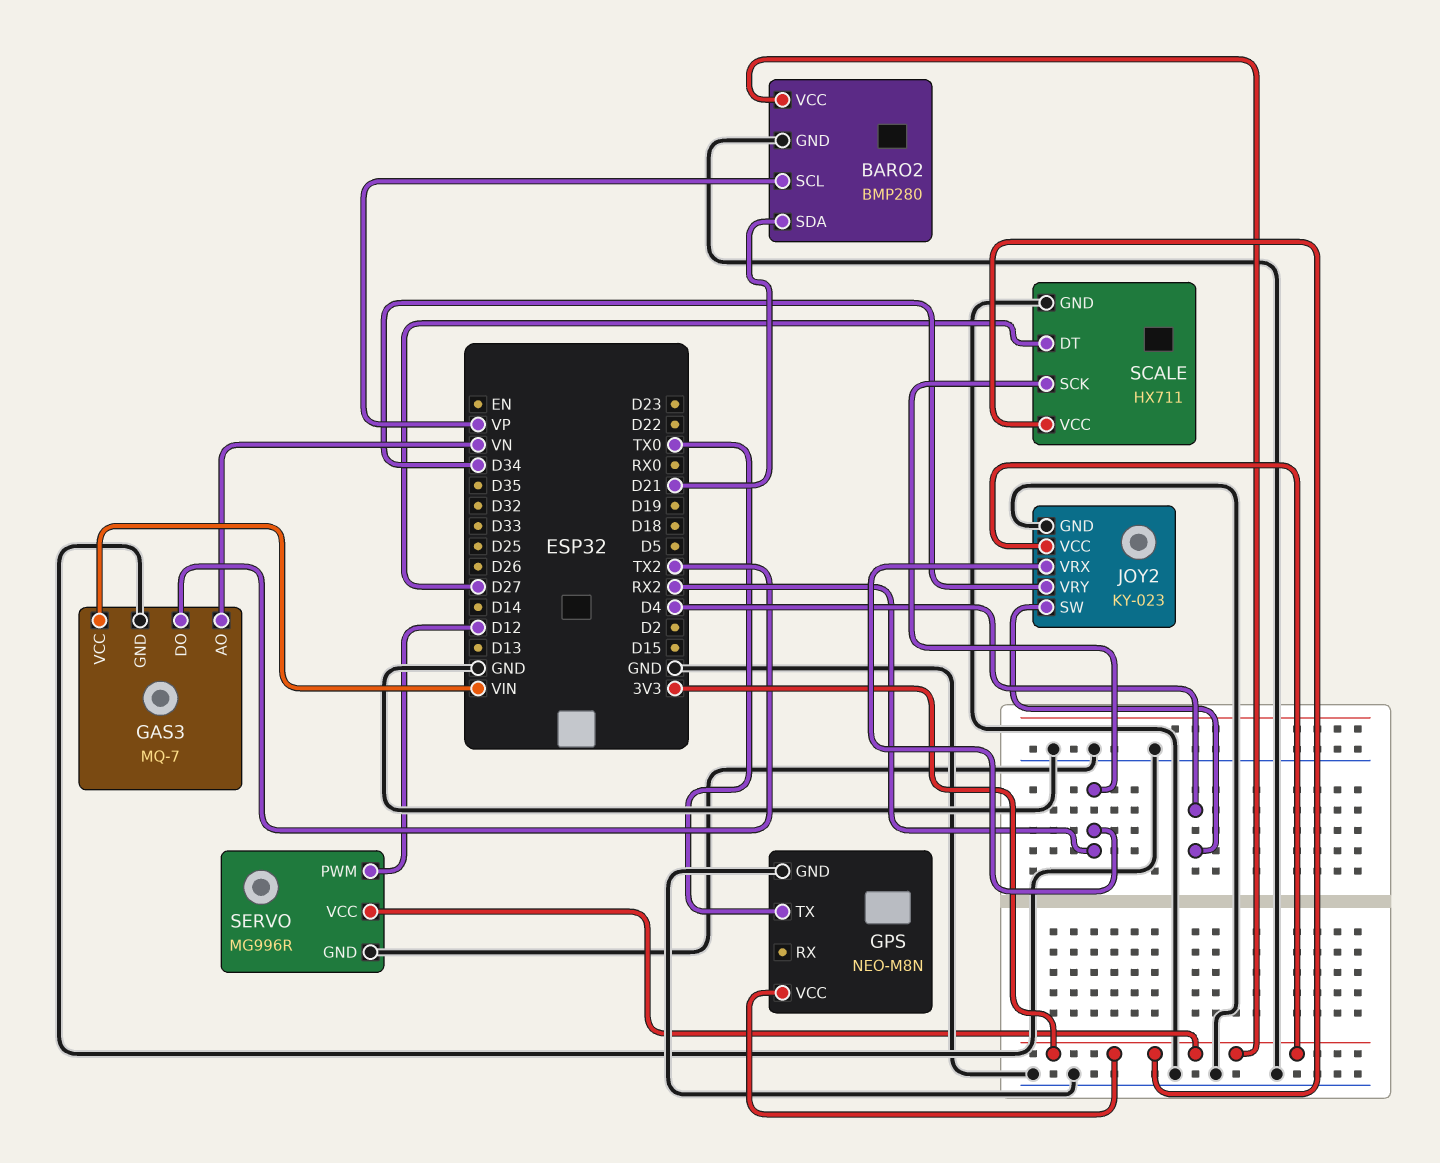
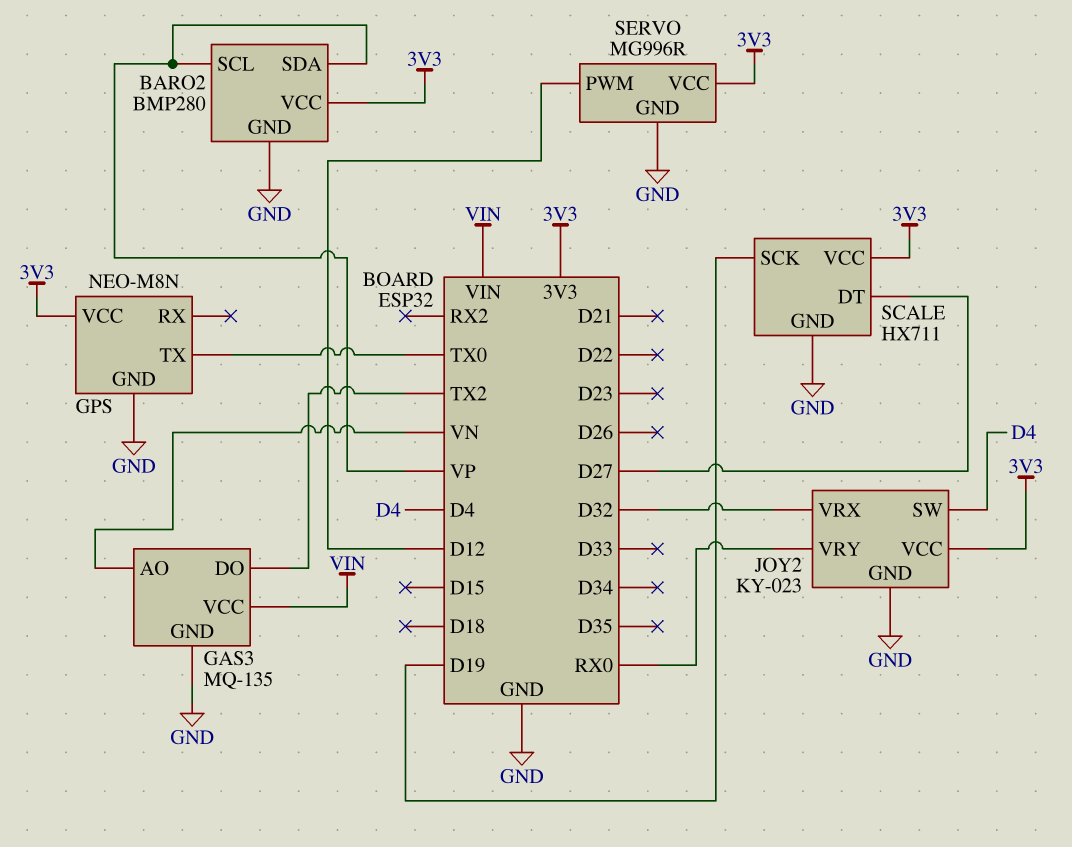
BARO2 pin SDA: D21 -> VP
GAS3: MQ-7 -> MQ-135
JOY2 pin VRX: RX2 -> D32
JOY2 pin VRY: D34 -> RX0
SCALE pin SCK: RX2 -> D19

